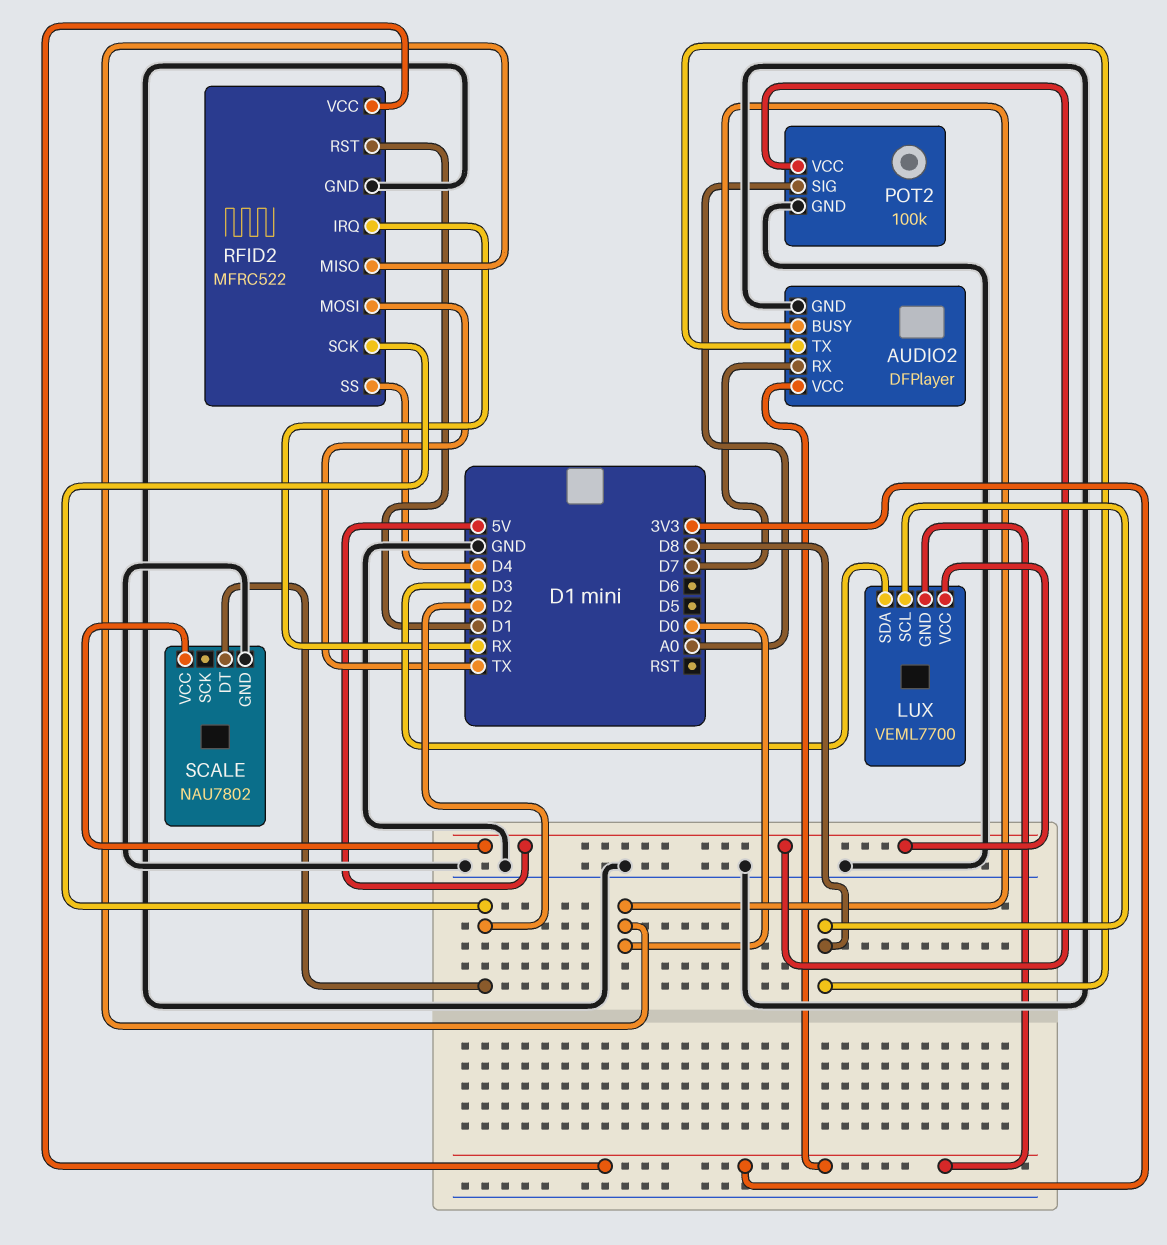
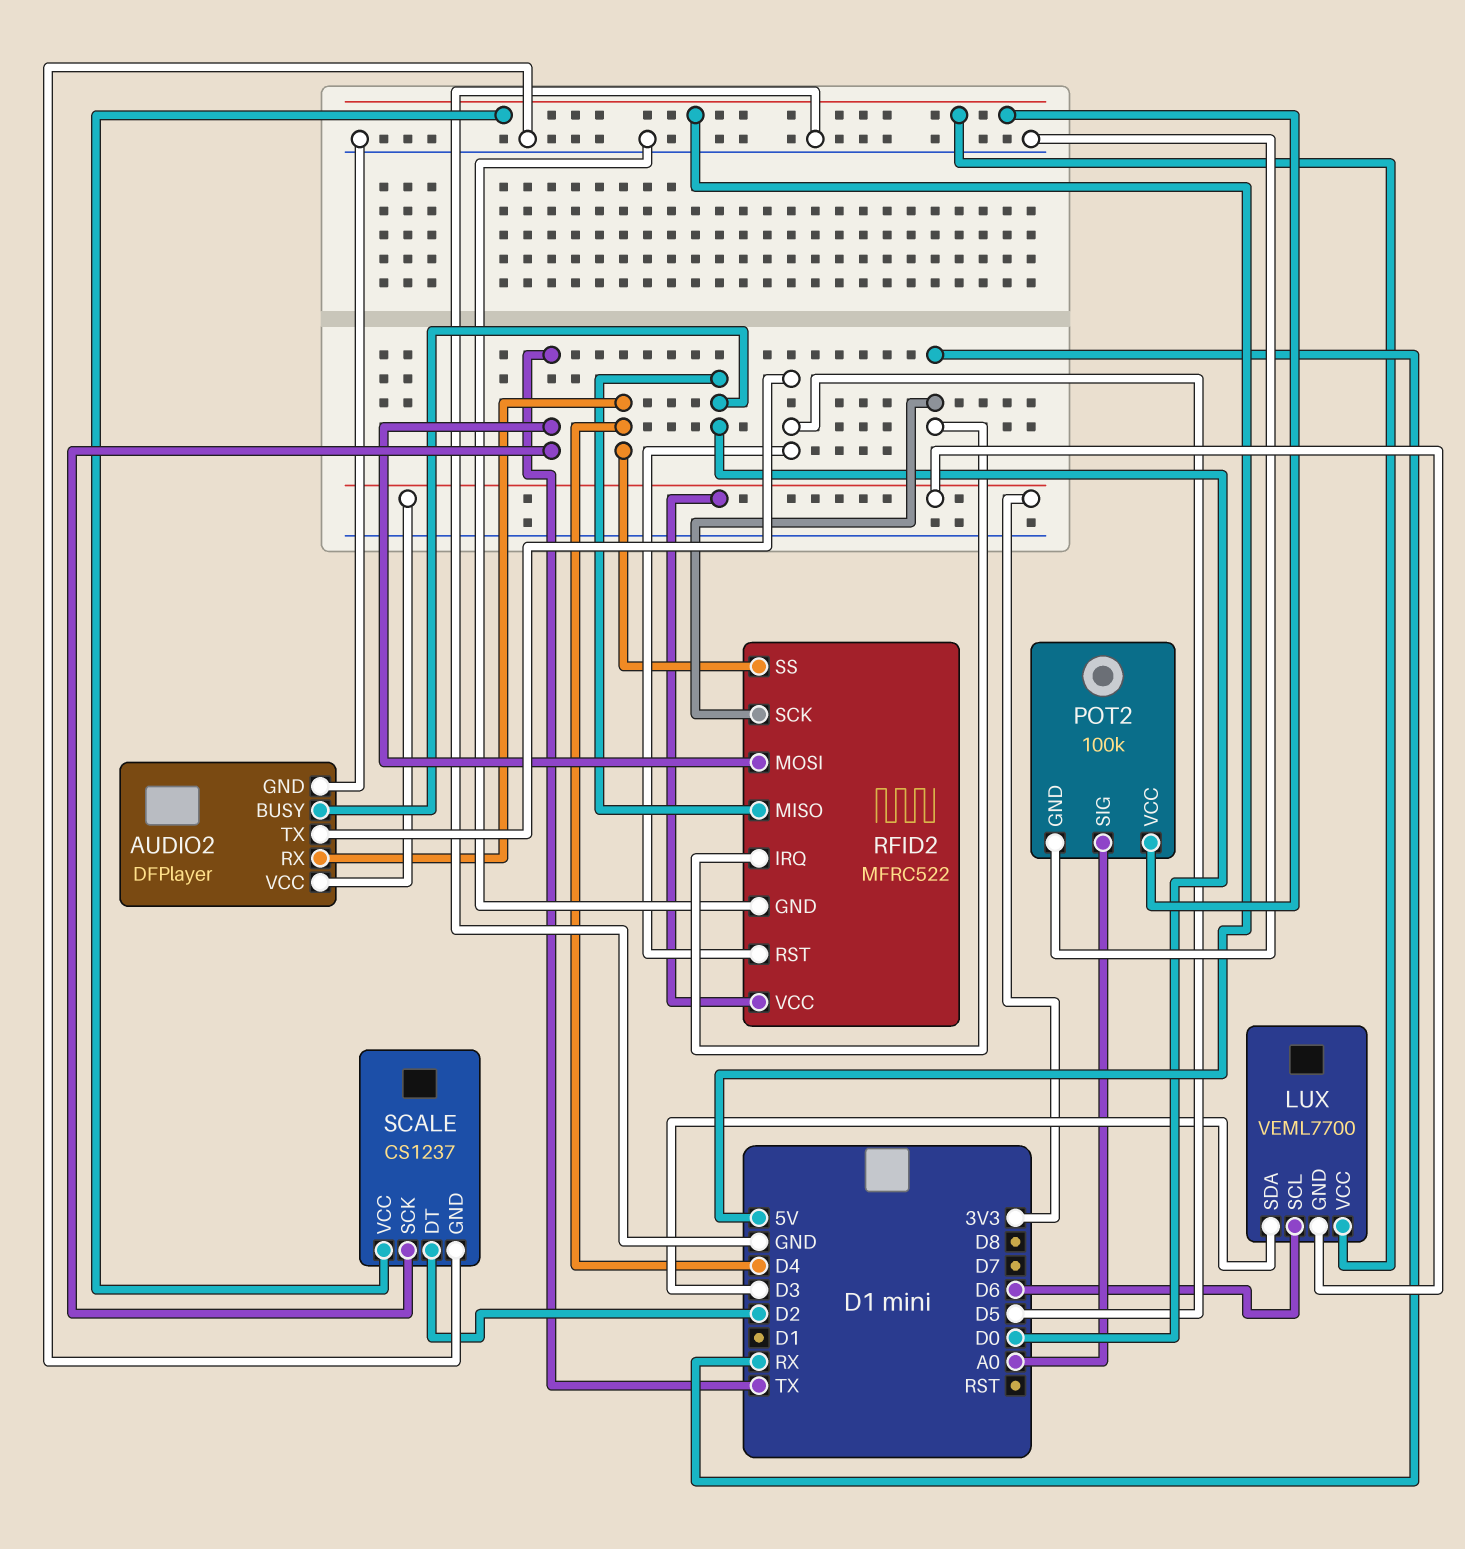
AUDIO2 pin RX: D7 -> D4
AUDIO2 pin TX: D8 -> D5
LUX pin SCL: D8 -> D6
RFID2 pin RST: D1 -> D5
RFID2 pin SCK: D2 -> RX
SCALE: NAU7802 -> CS1237
SCALE pin SCK: none -> TX

